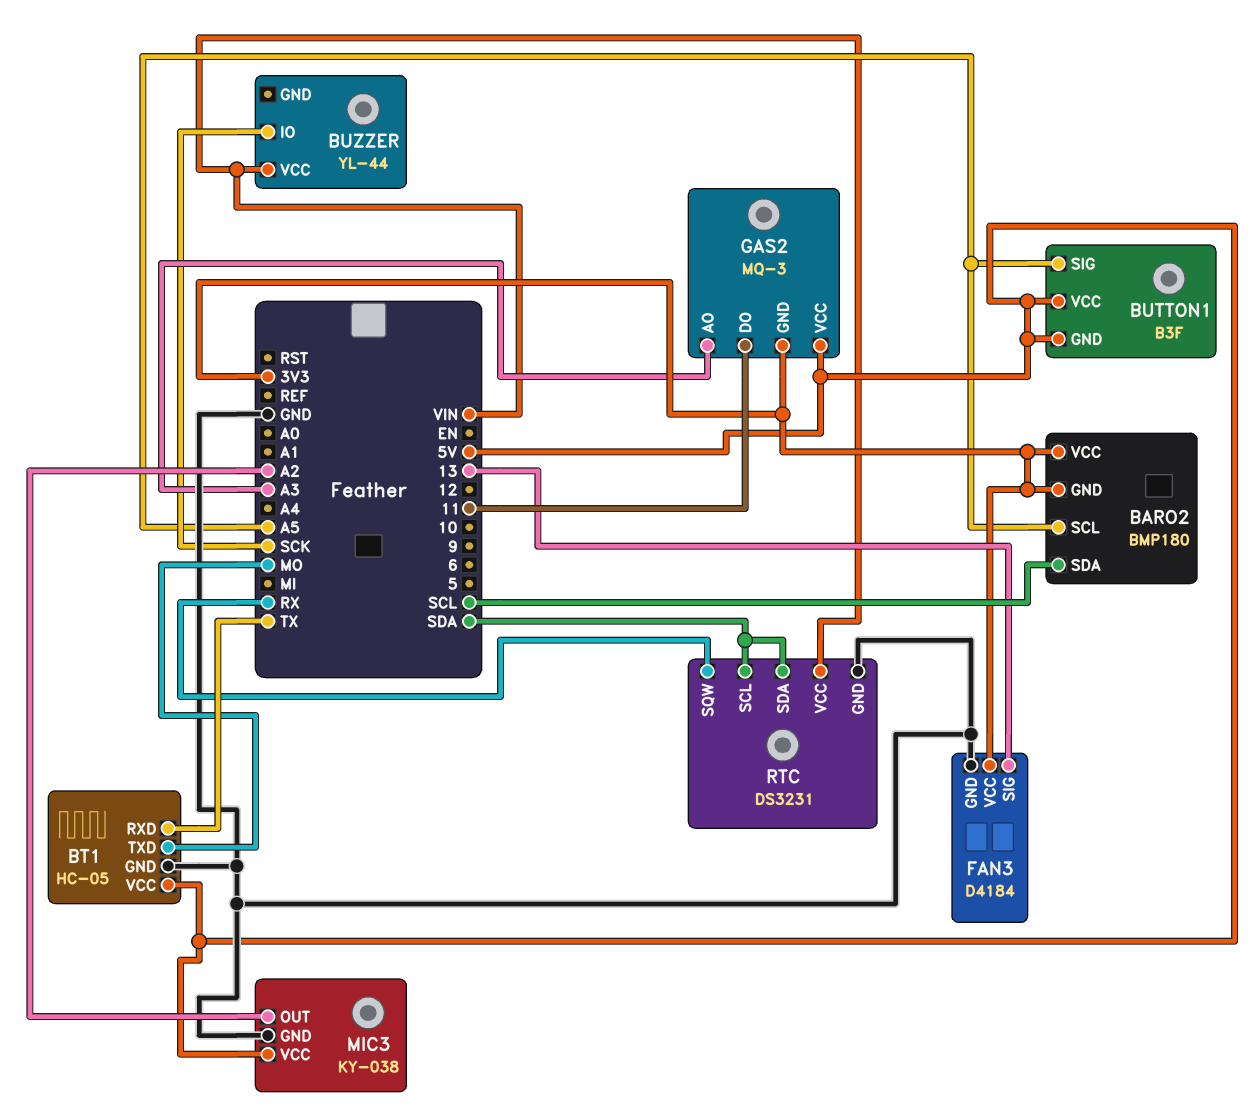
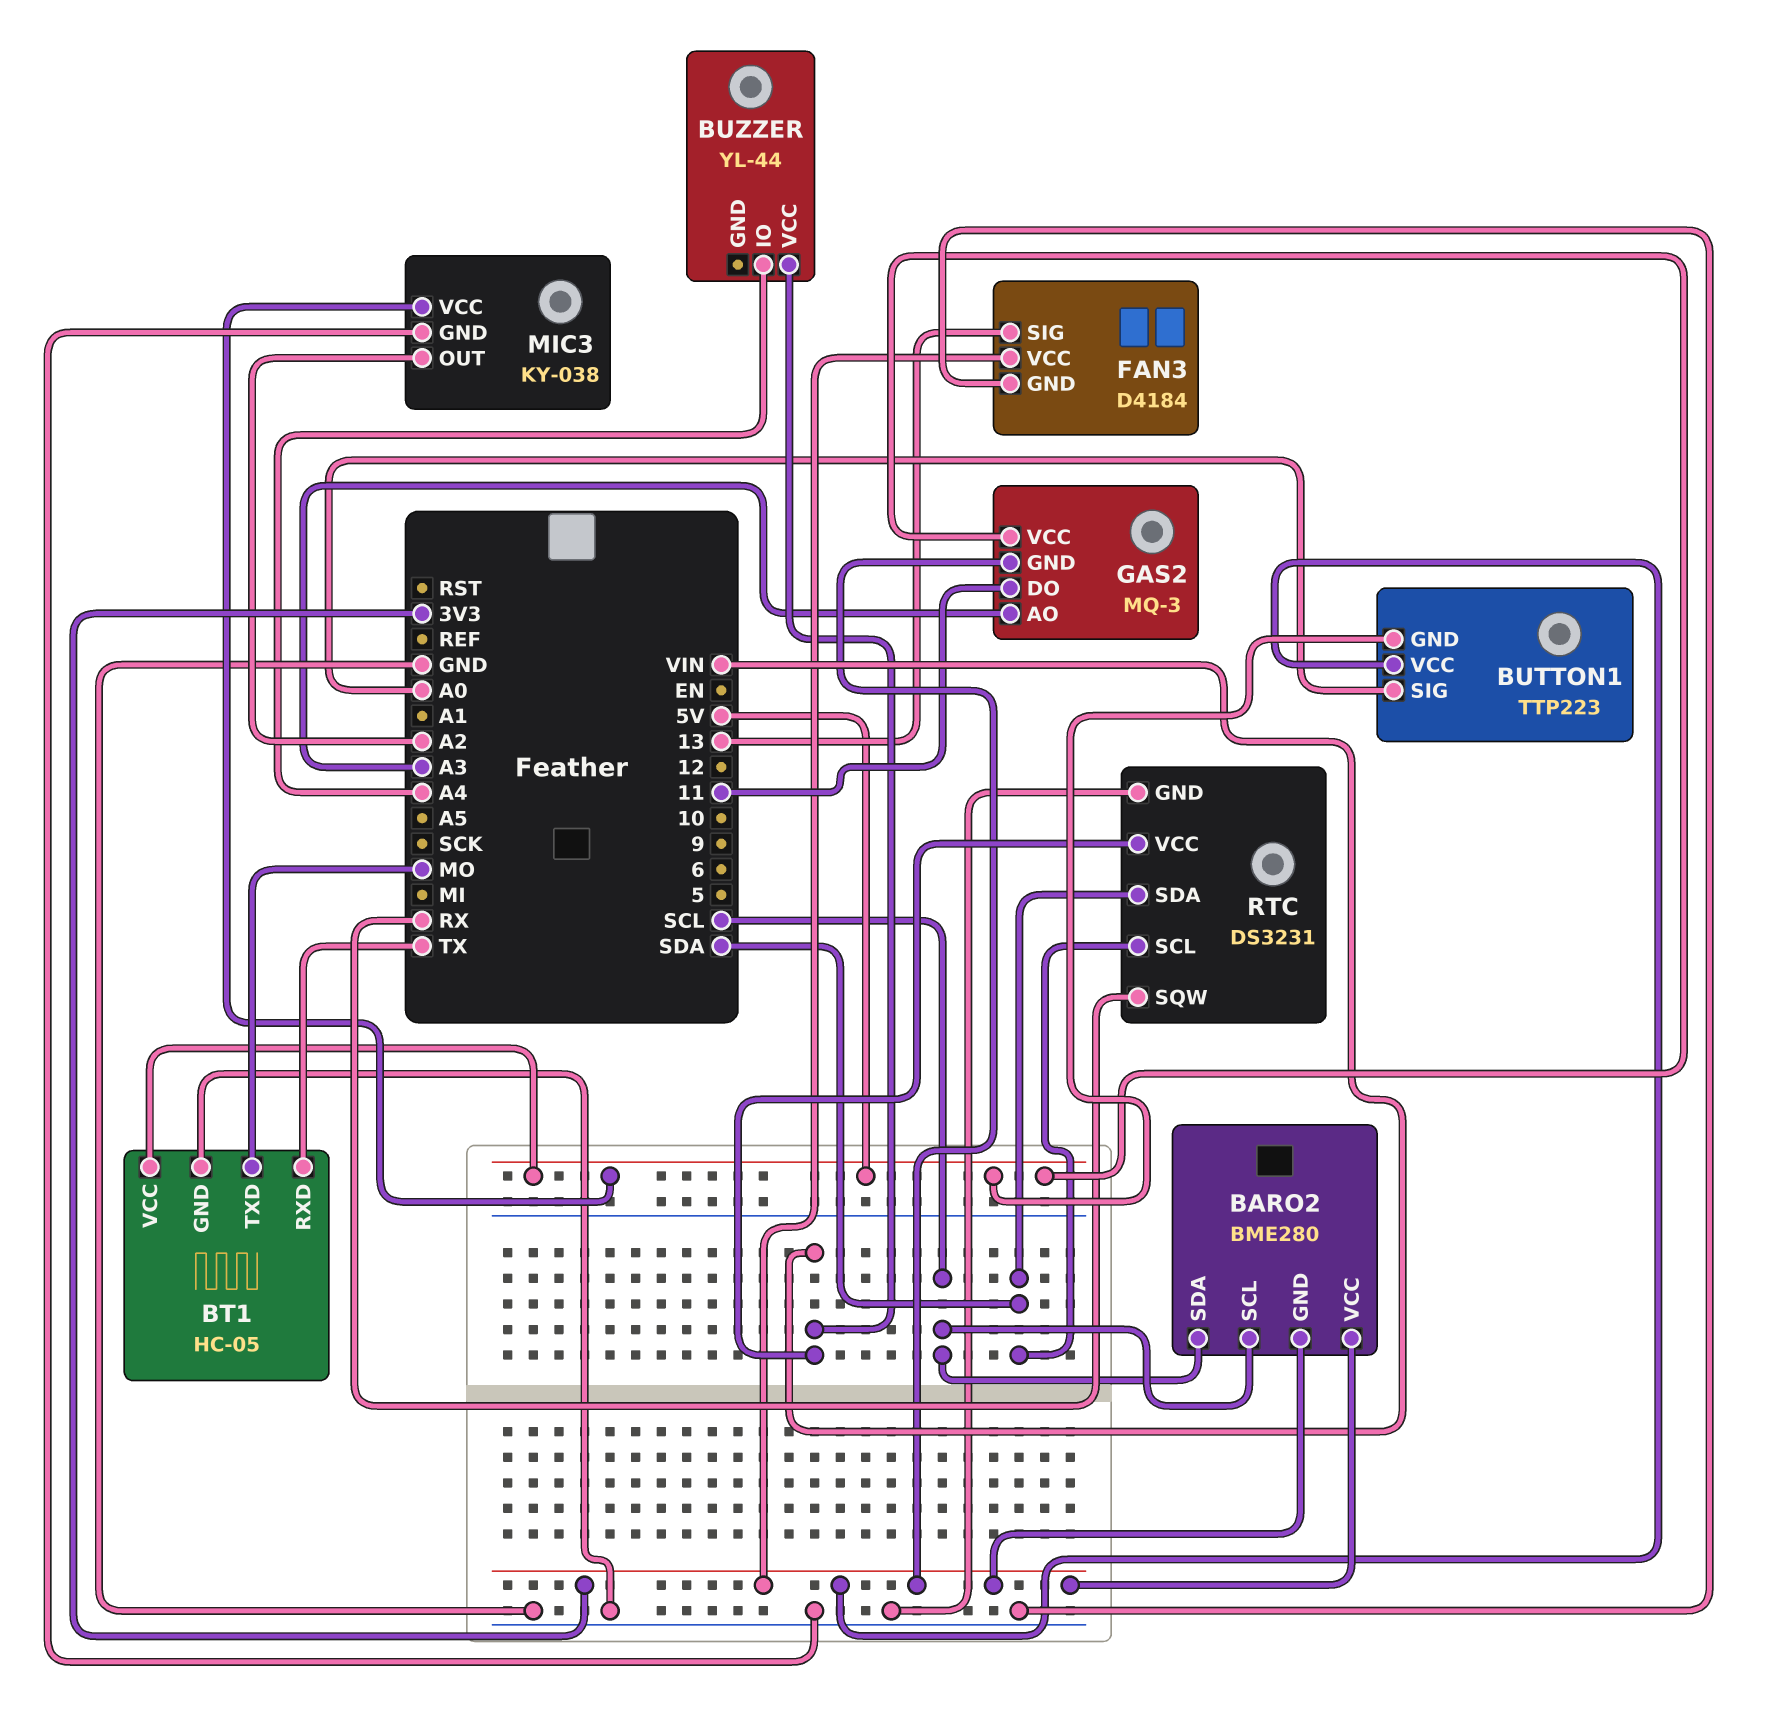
BARO2: BMP180 -> BME280
BARO2 pin SCL: A5 -> SCL
BUTTON1: B3F -> TTP223
BUTTON1 pin SIG: A5 -> A0
BUTTON1 pin VCC: 5V -> 3V3
BUZZER pin IO: SCK -> A4

